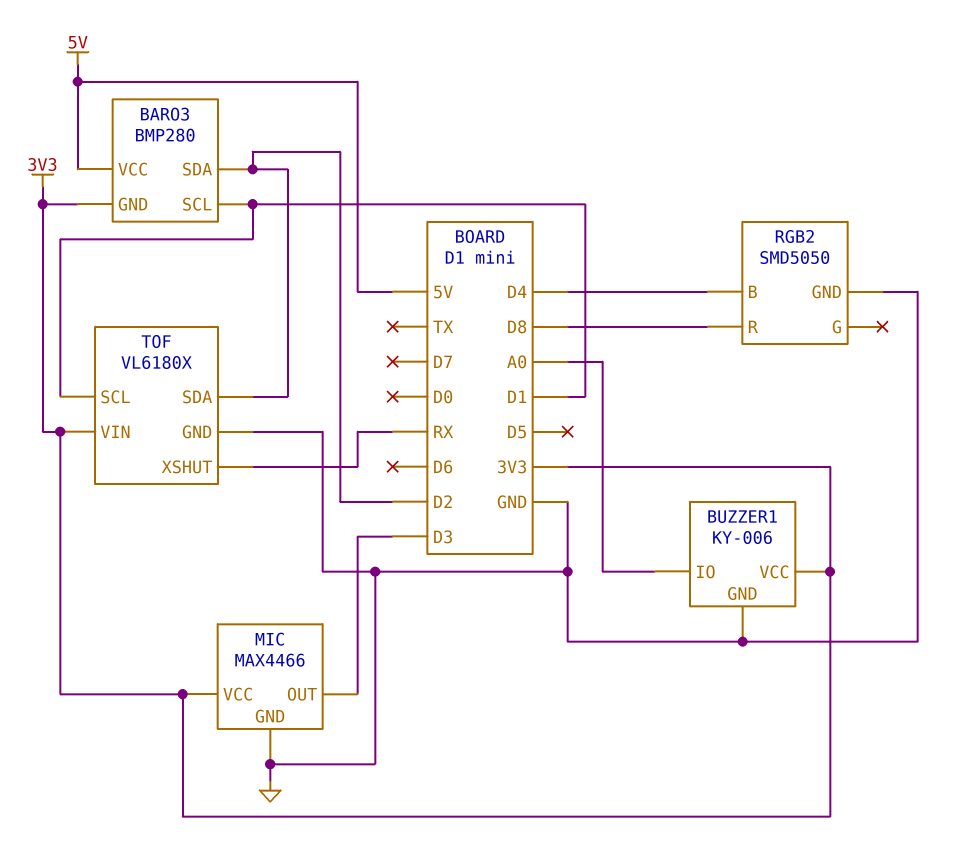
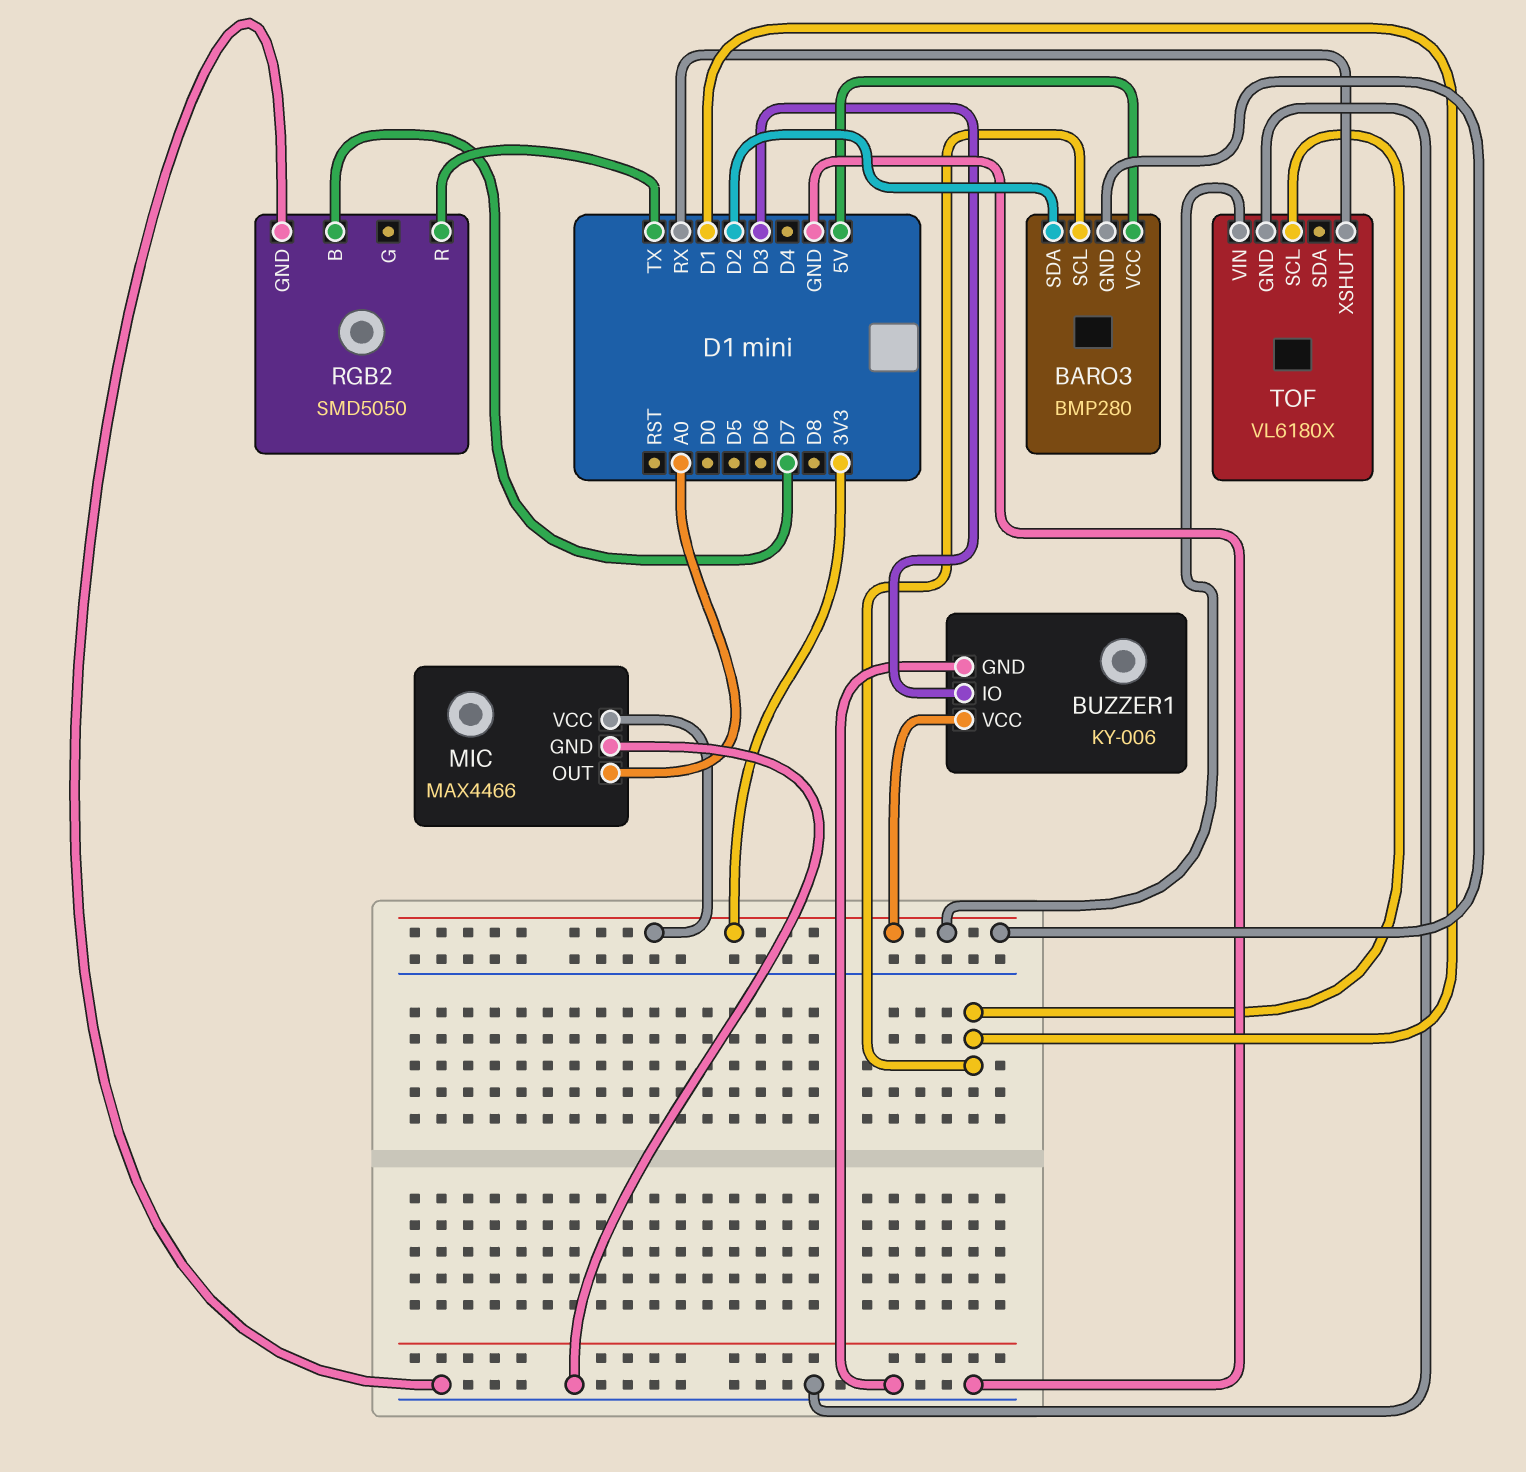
BUZZER1 pin IO: A0 -> D3
MIC pin OUT: D3 -> A0
RGB2 pin B: D4 -> D7
RGB2 pin R: D8 -> TX
TOF pin SDA: D2 -> none

